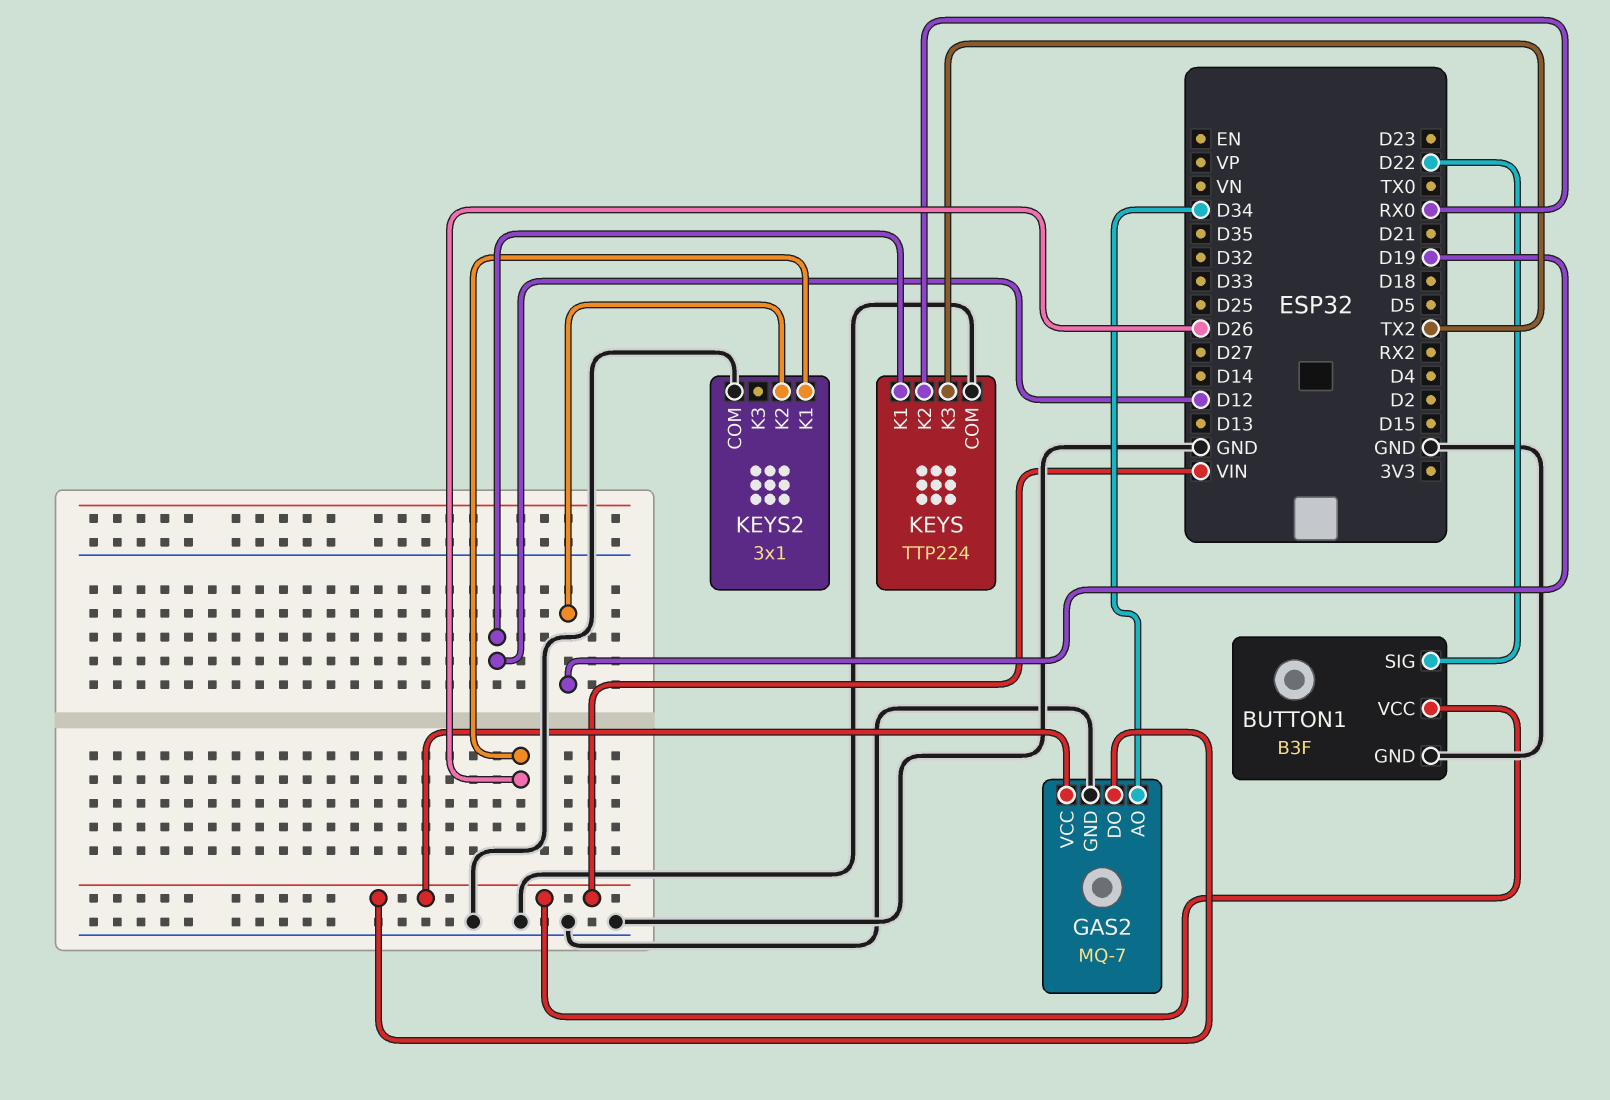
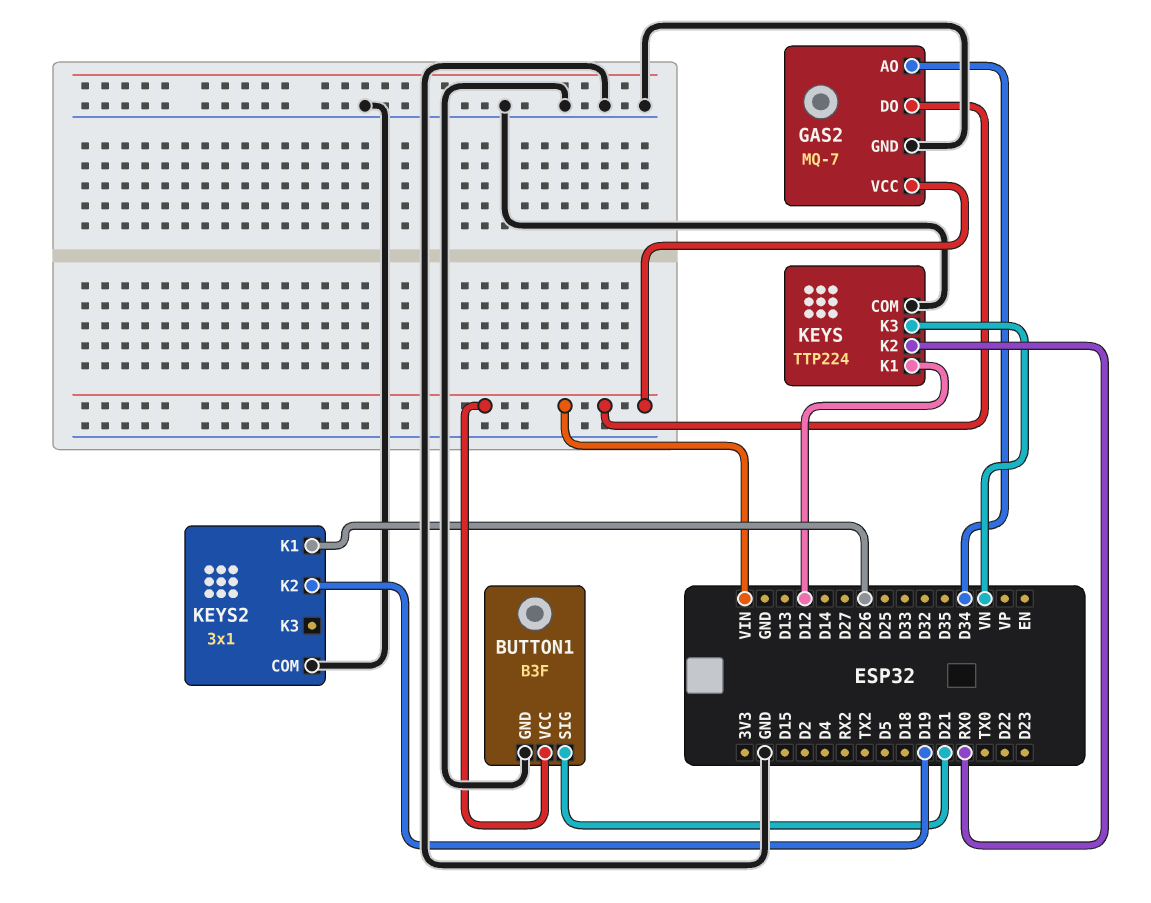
BUTTON1 pin SIG: D22 -> D21
KEYS pin K3: TX2 -> VN

